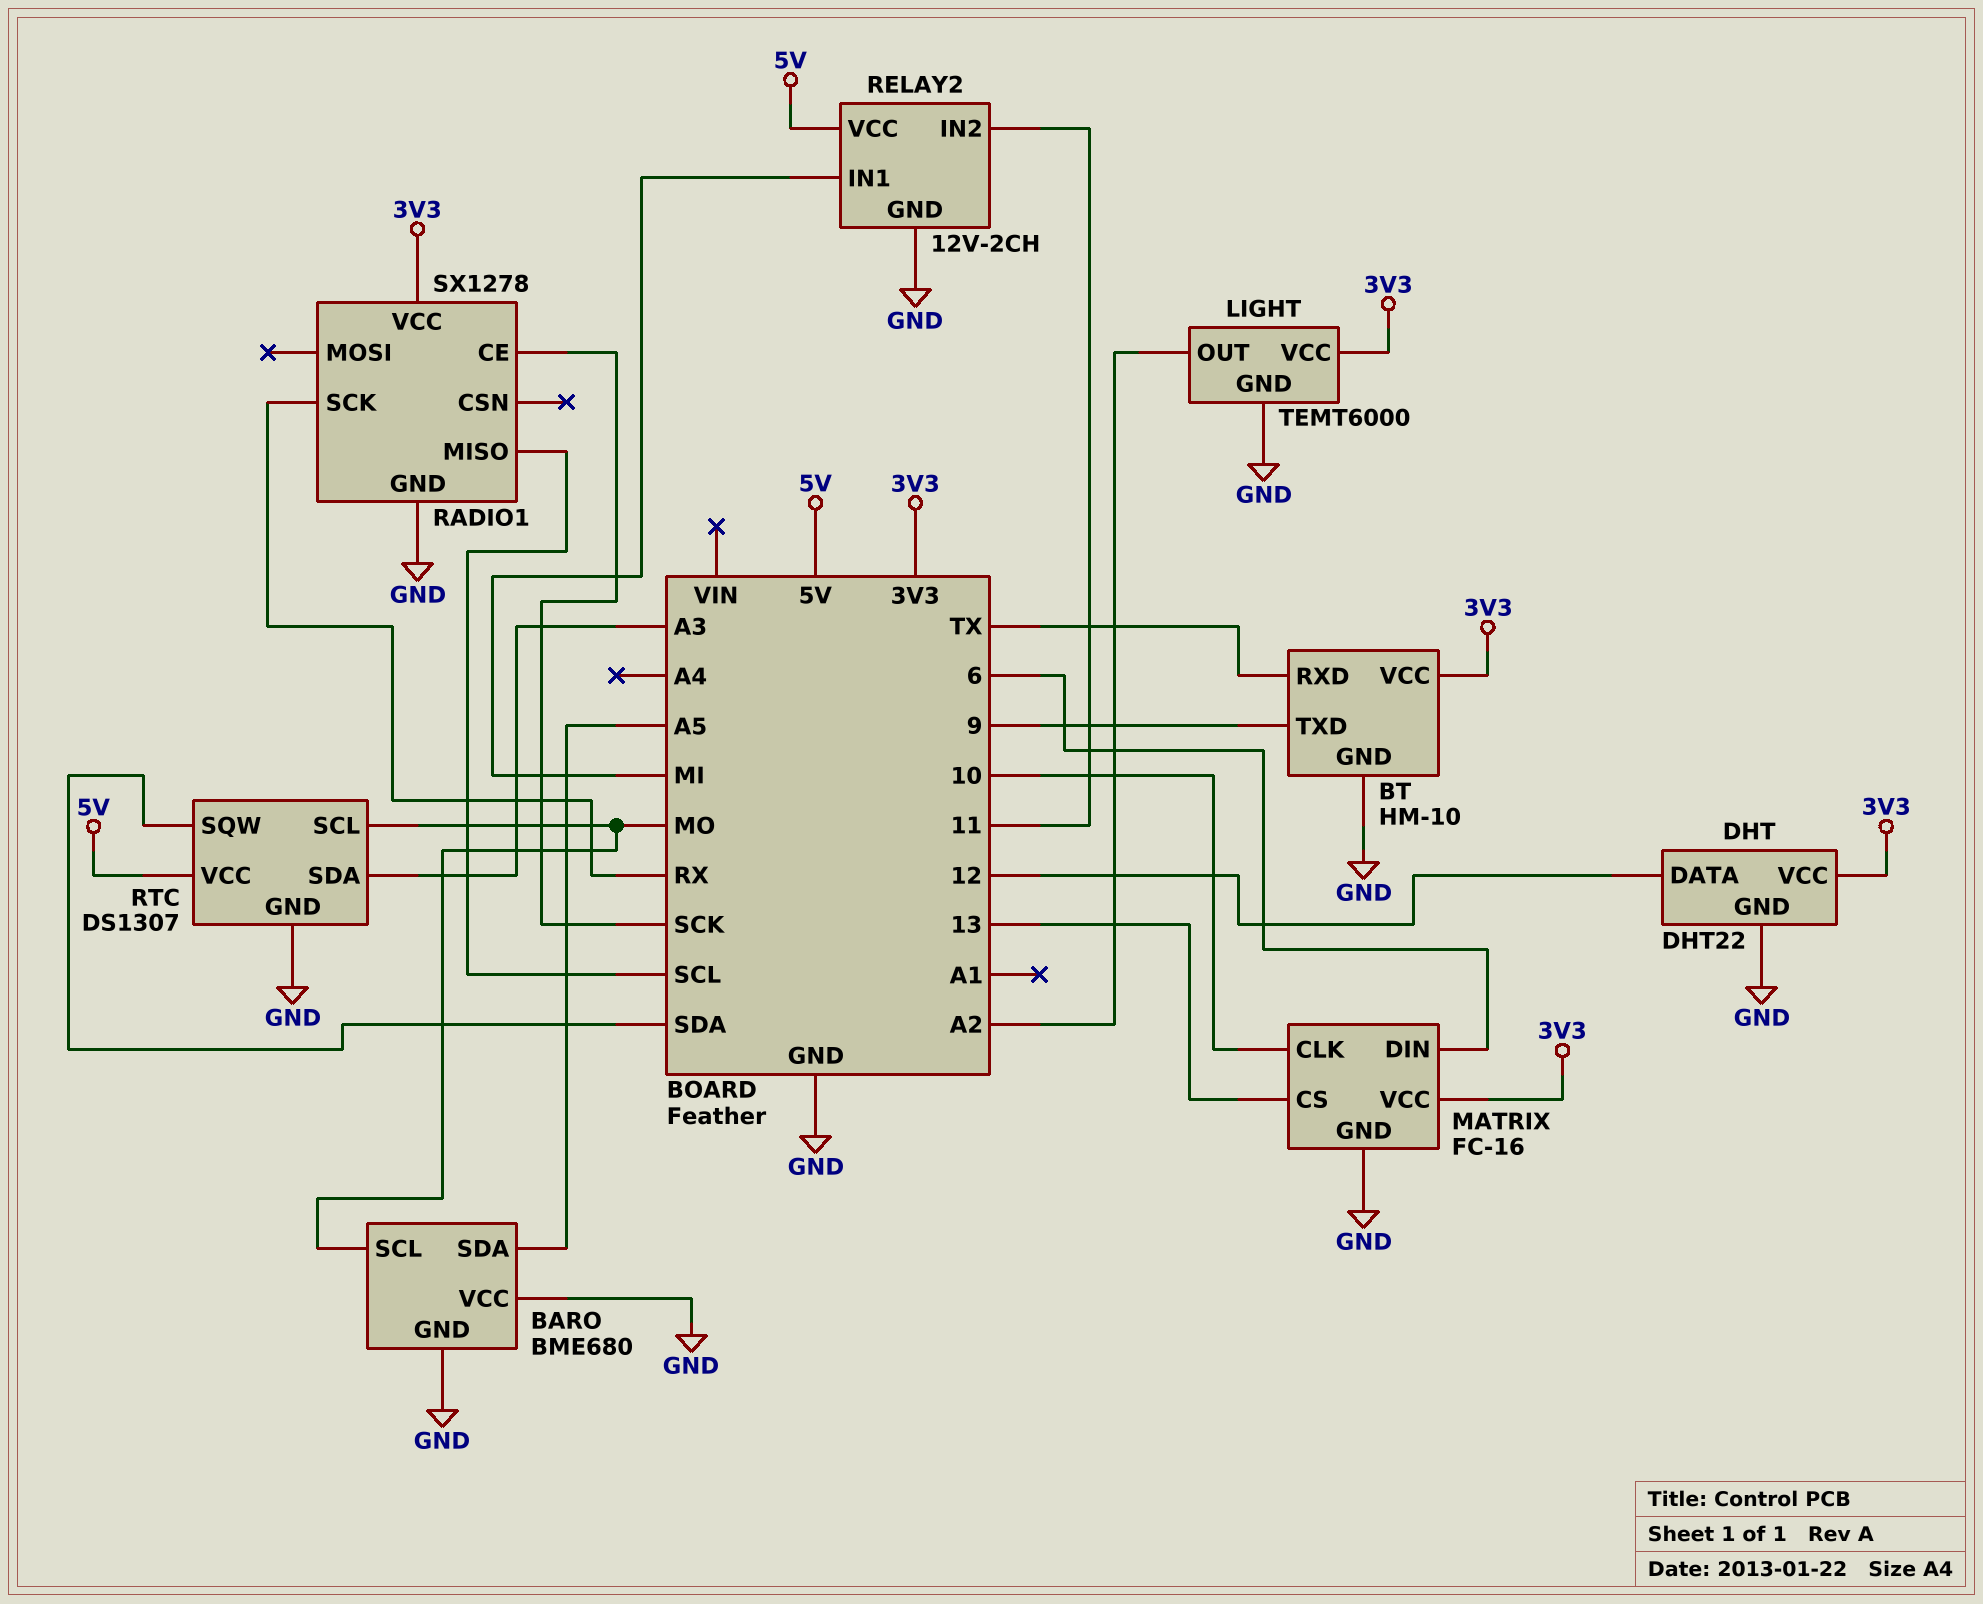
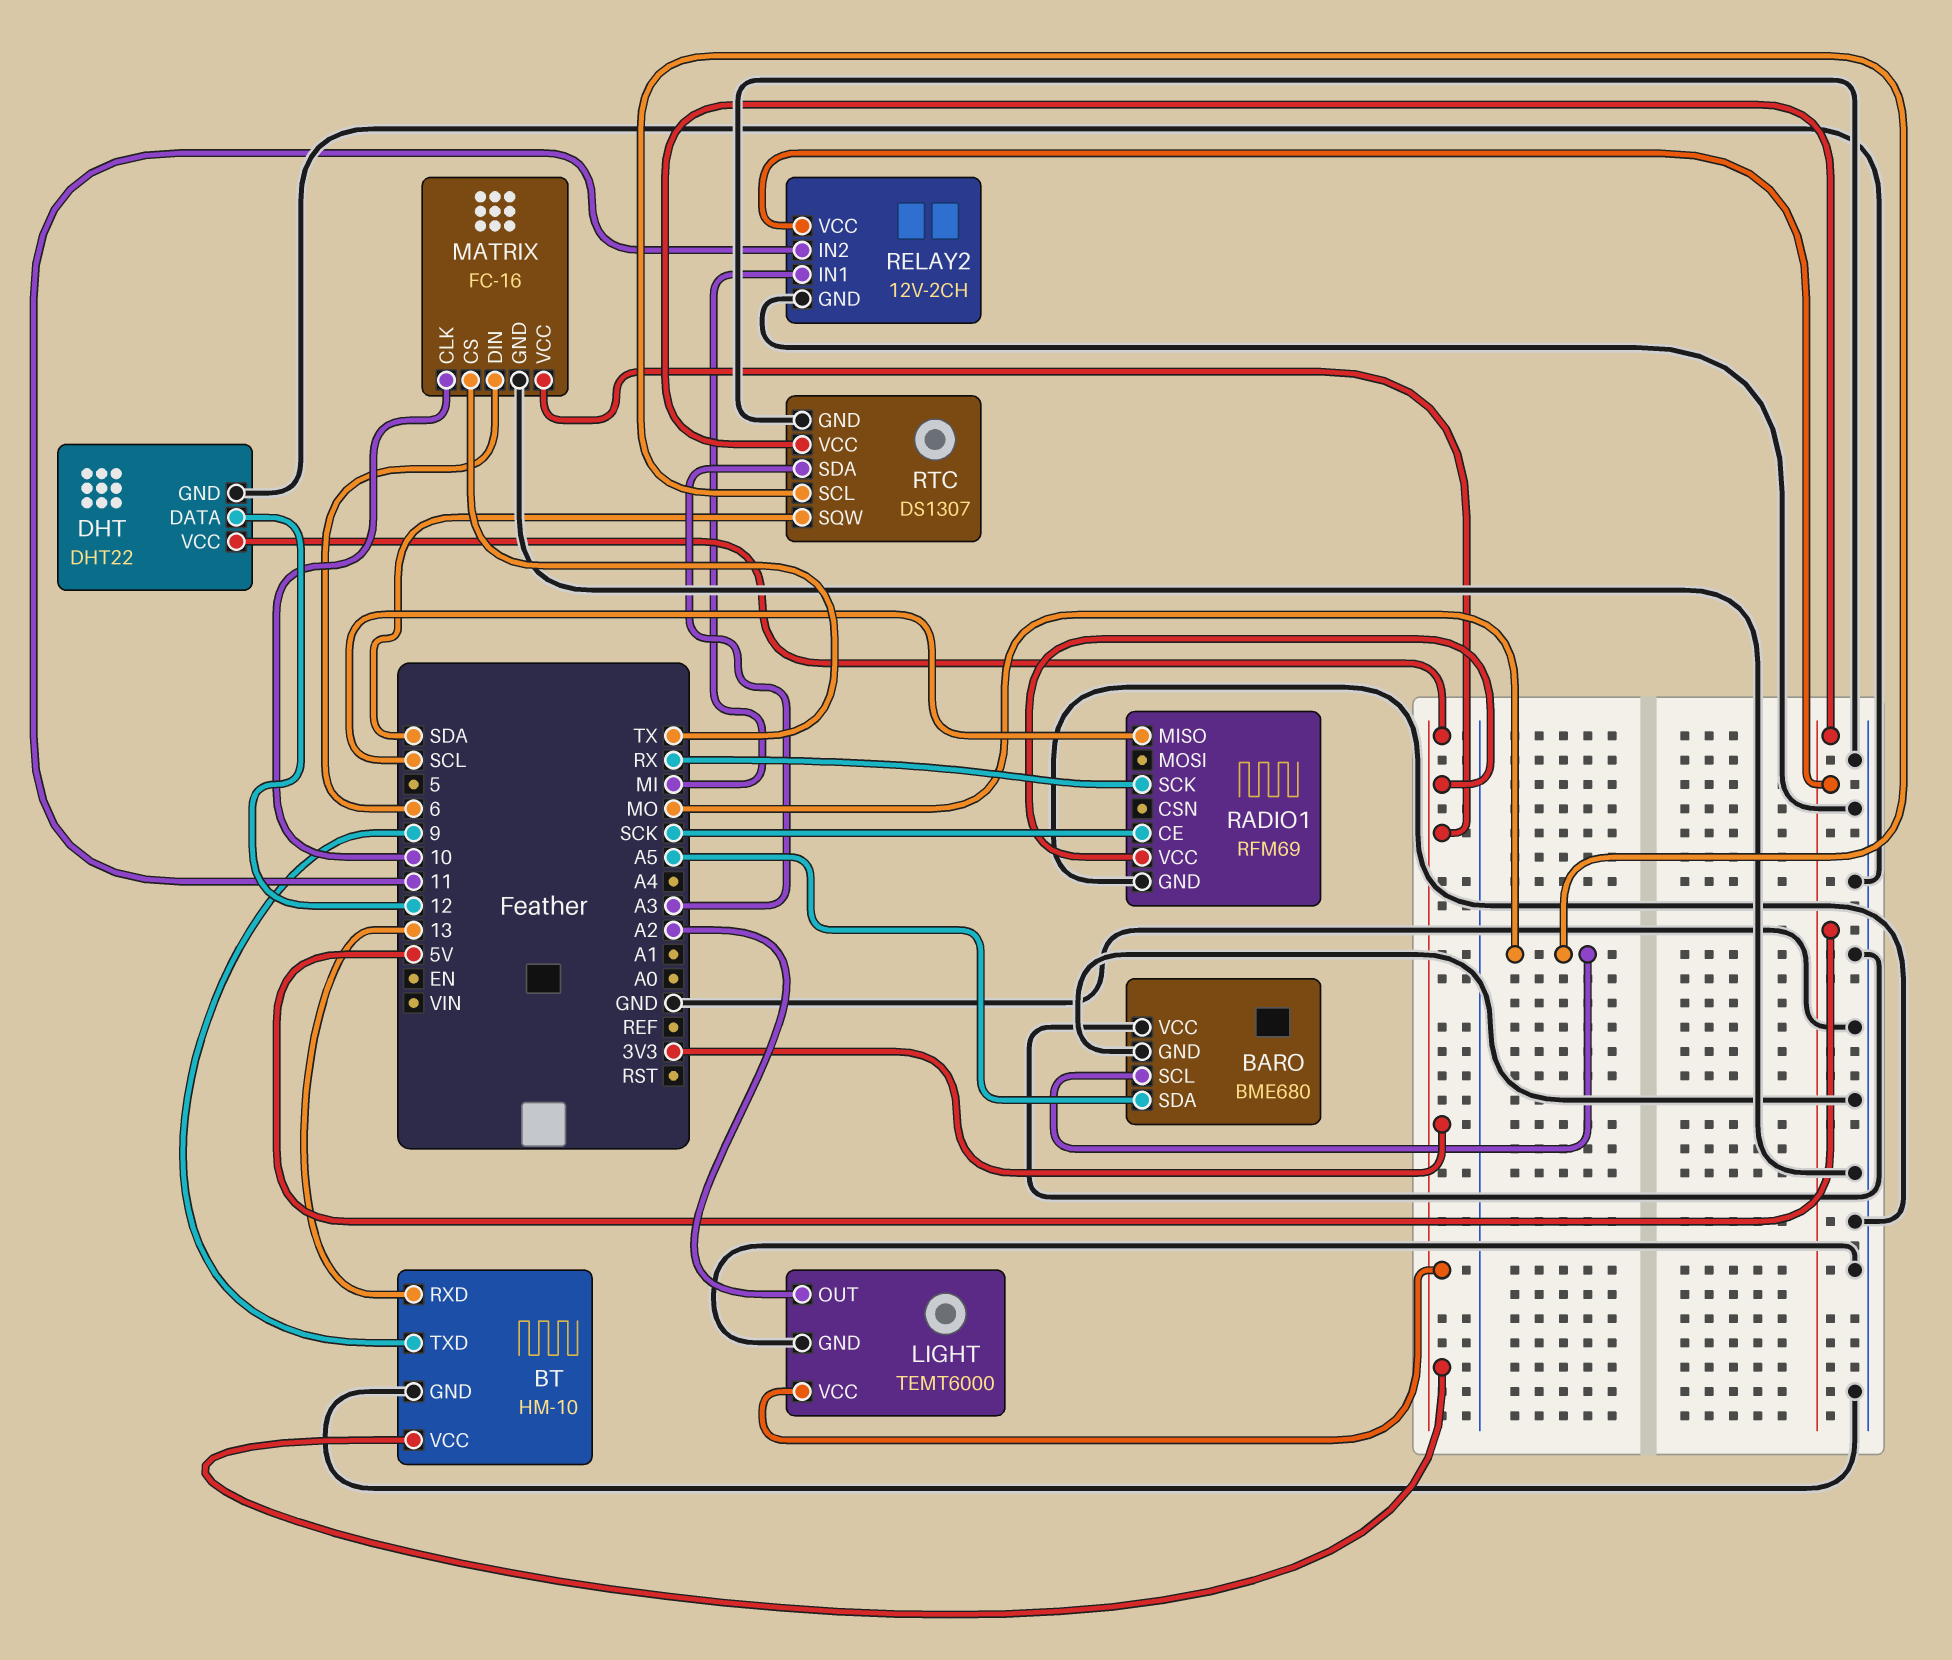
BT pin RXD: TX -> 13
MATRIX pin CS: 13 -> TX
RADIO1: SX1278 -> RFM69

